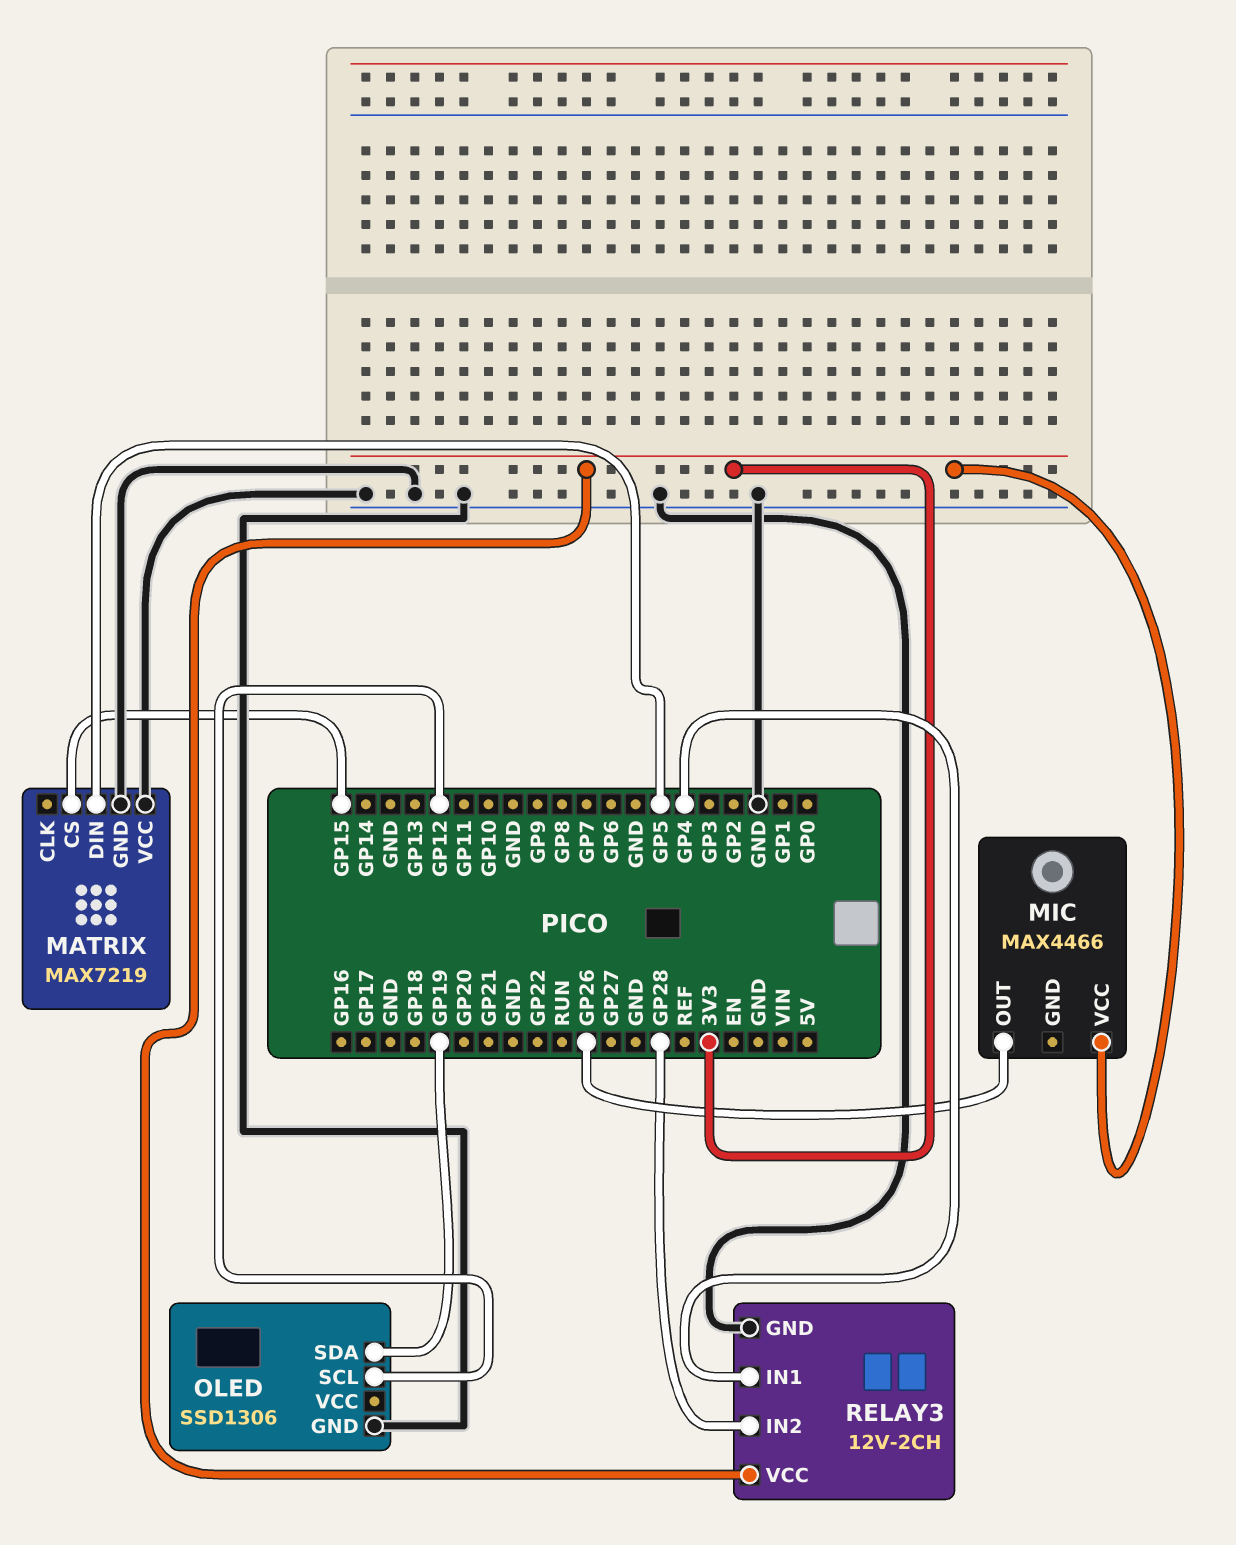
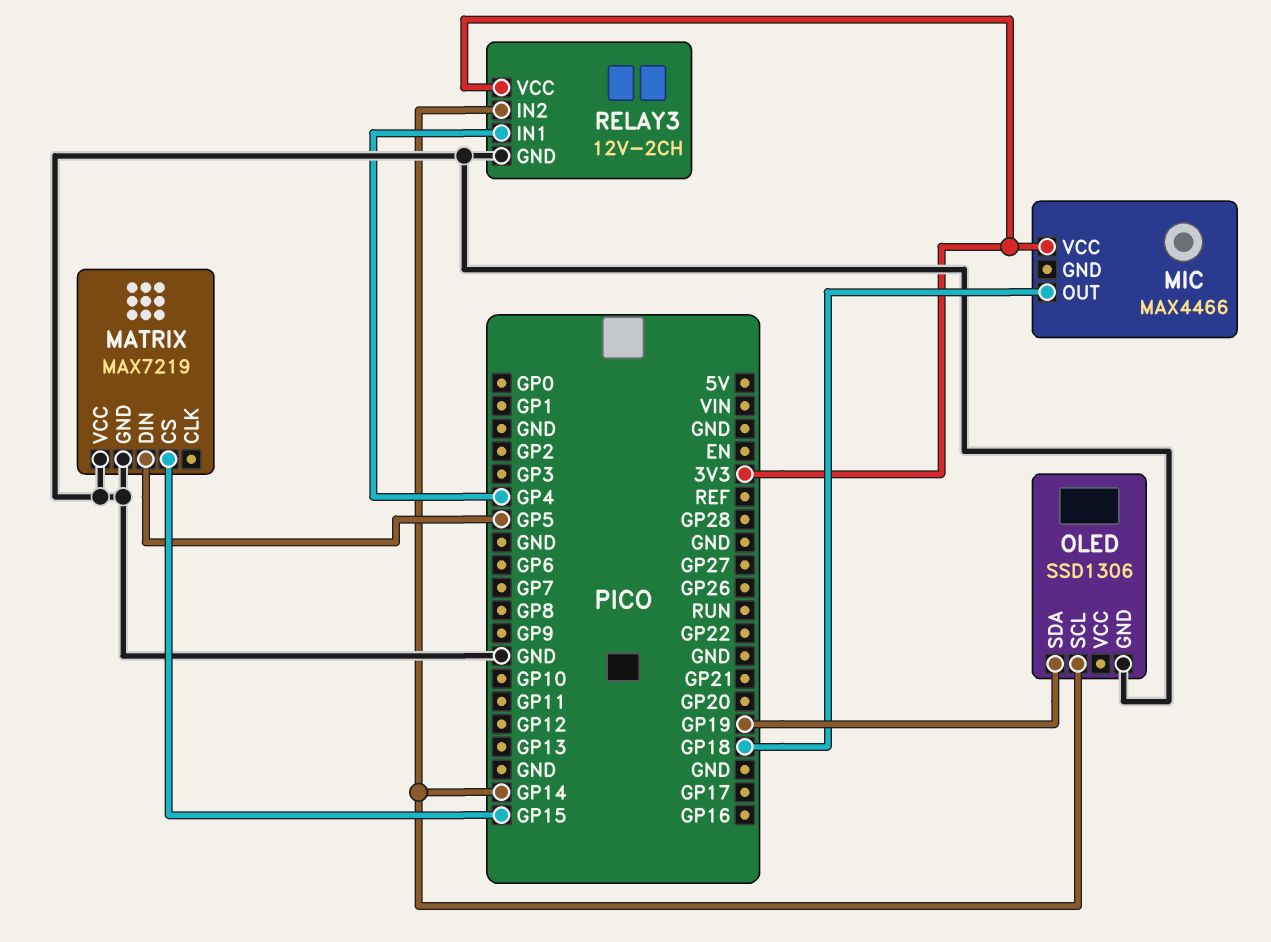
MIC pin OUT: GP26 -> GP18
OLED pin SCL: GP12 -> GP14
RELAY3 pin IN2: GP28 -> GP14

